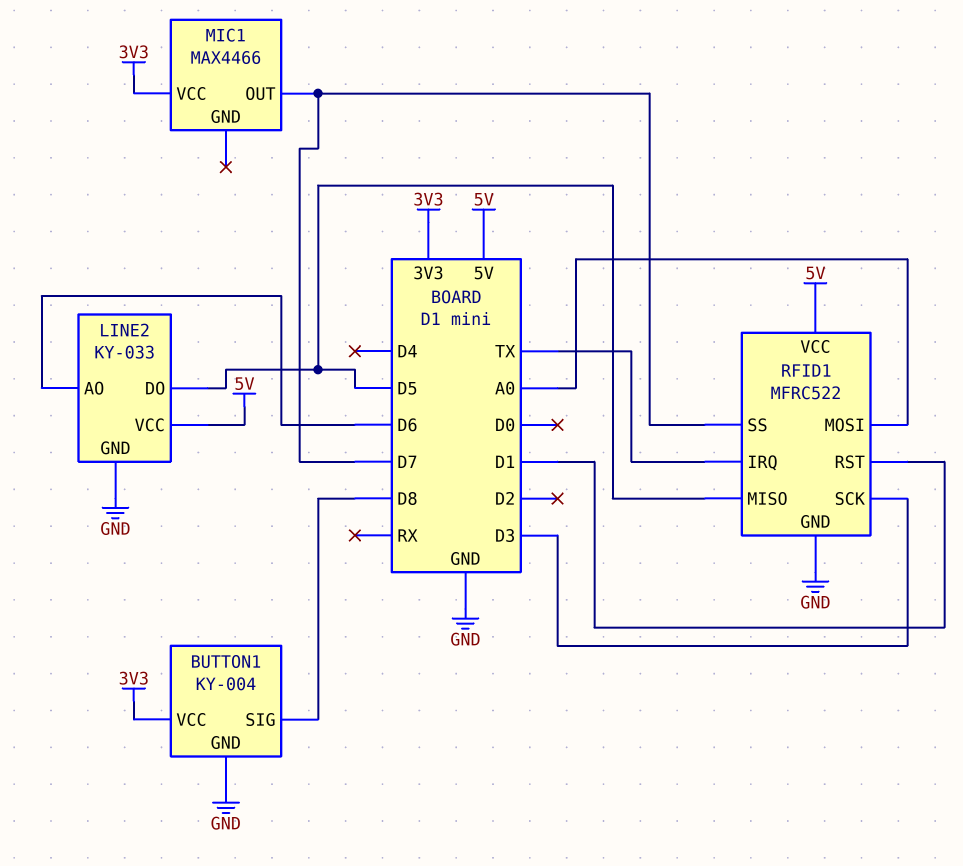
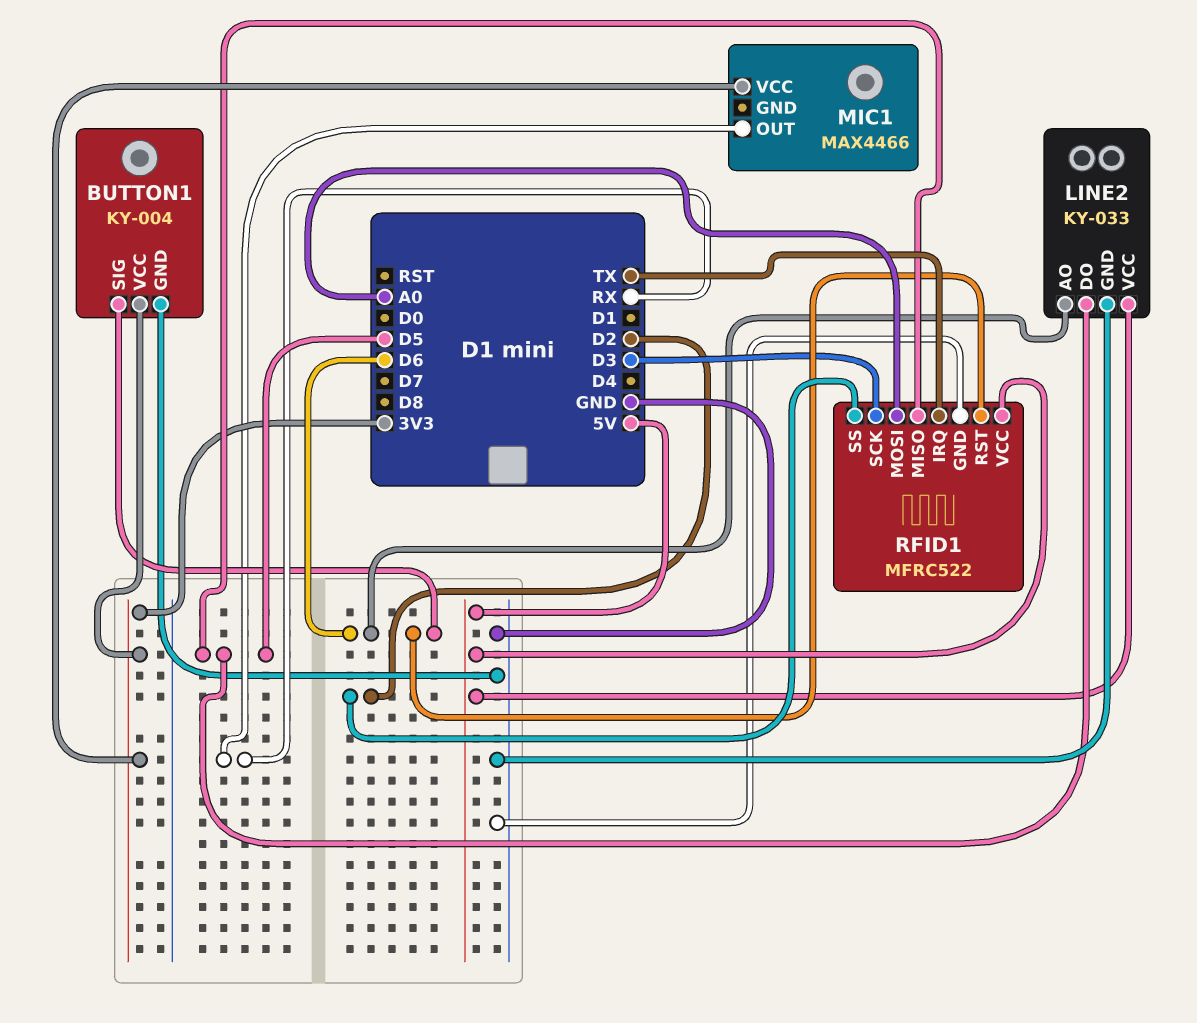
BUTTON1 pin SIG: D8 -> D6
MIC1 pin OUT: D7 -> RX
RFID1 pin RST: D1 -> D6
RFID1 pin SS: D7 -> D2

